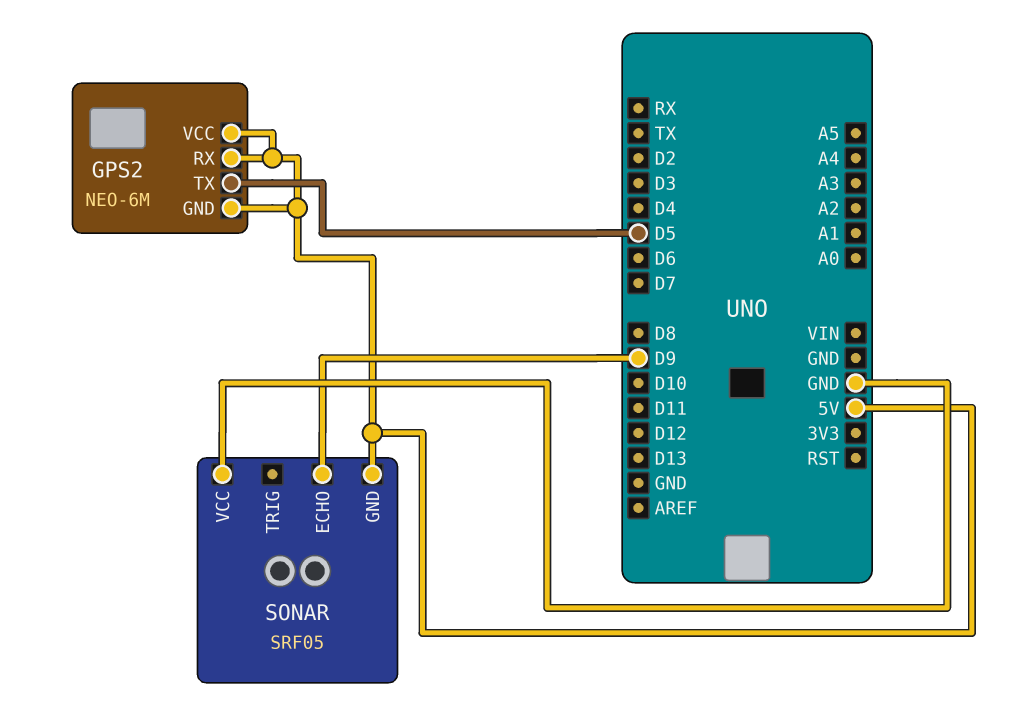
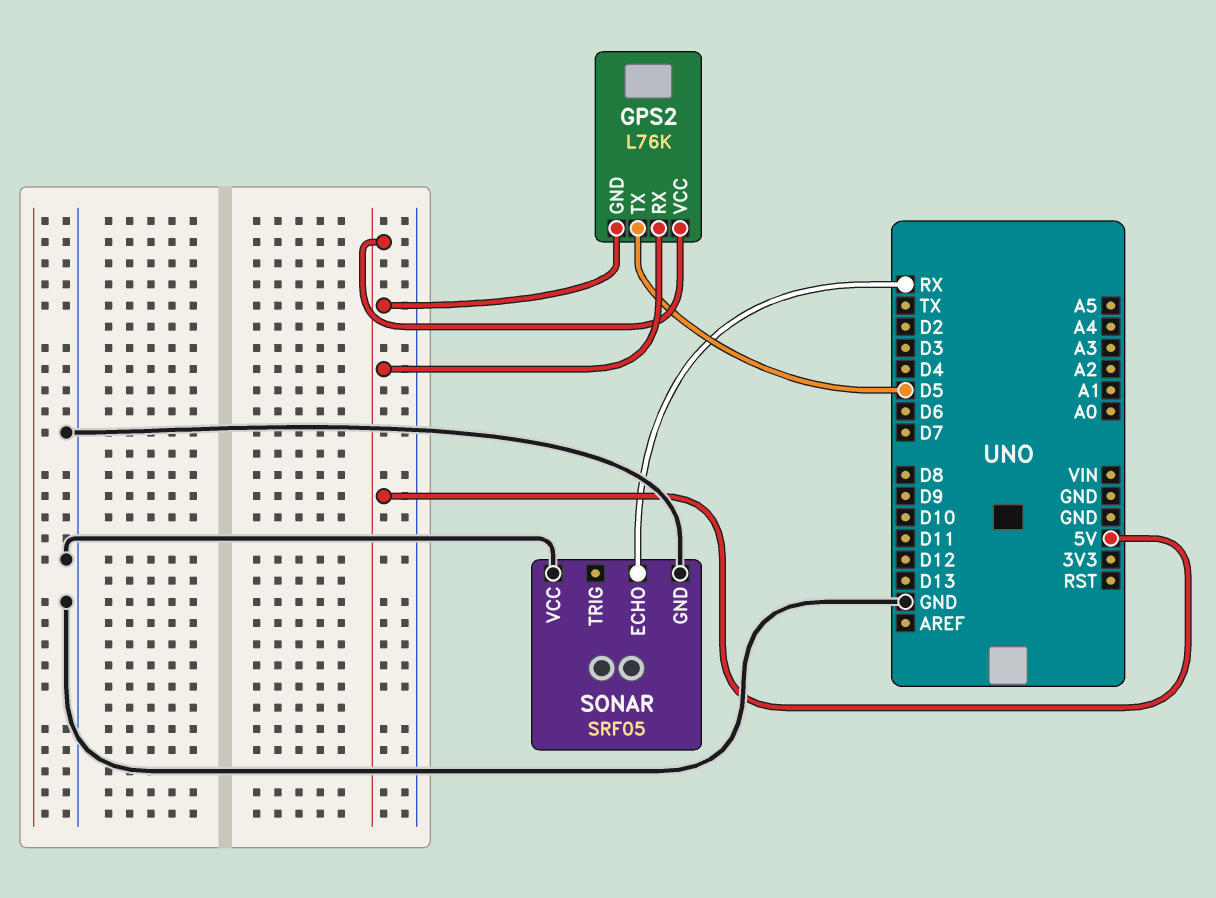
GPS2: NEO-6M -> L76K
SONAR pin ECHO: D9 -> RX
SONAR pin GND: 5V -> GND

